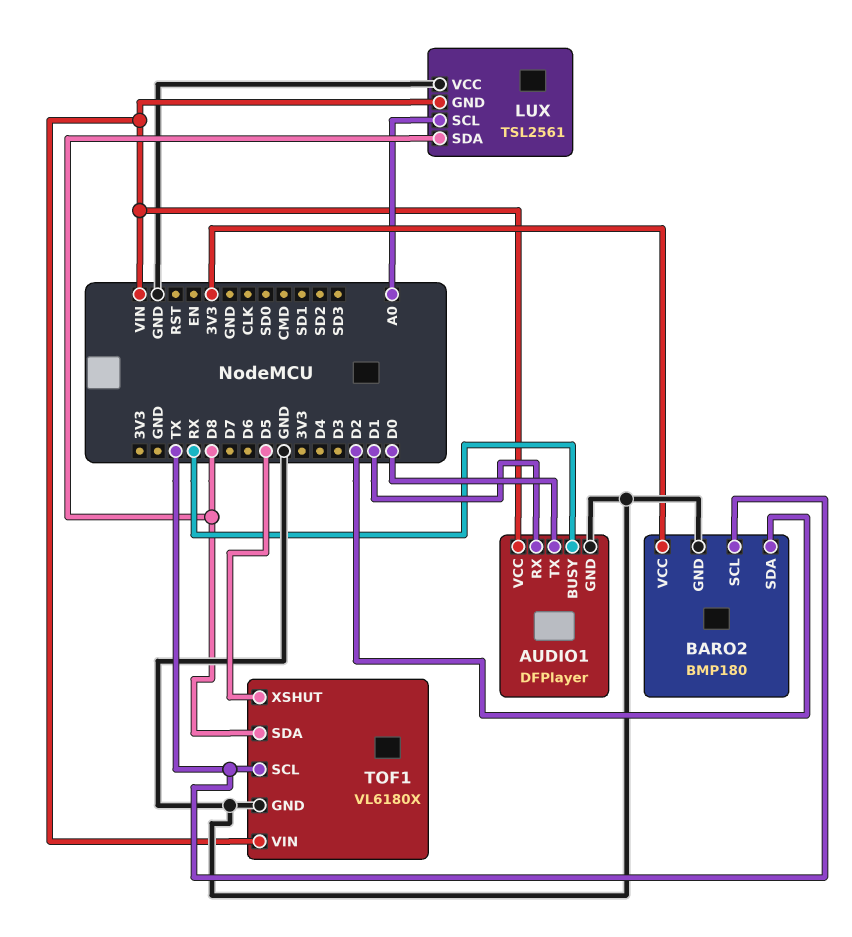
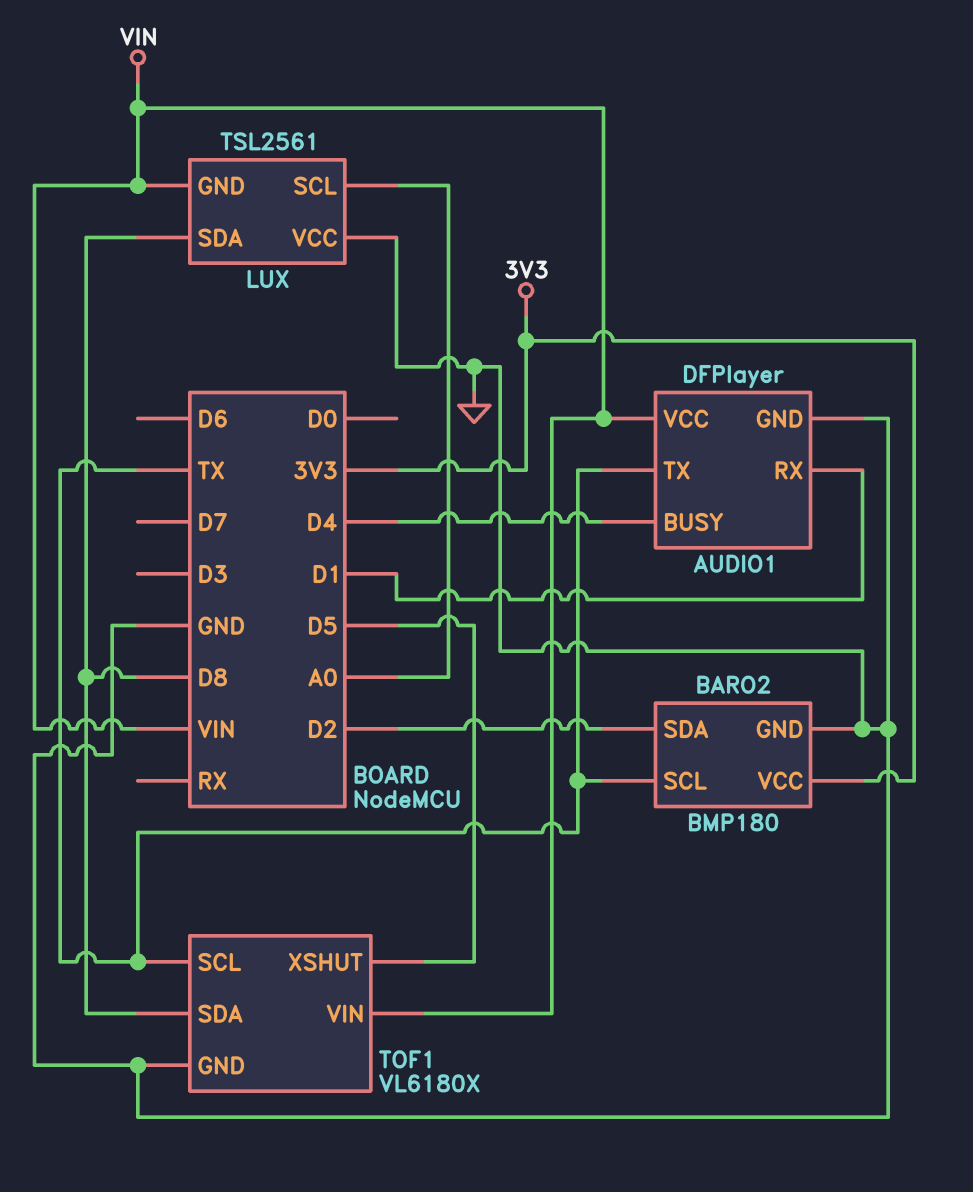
AUDIO1 pin BUSY: RX -> D4
AUDIO1 pin TX: D0 -> TX

